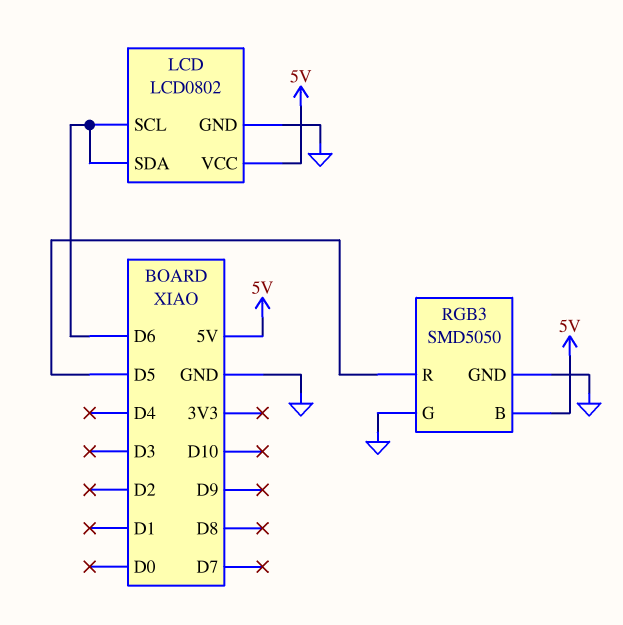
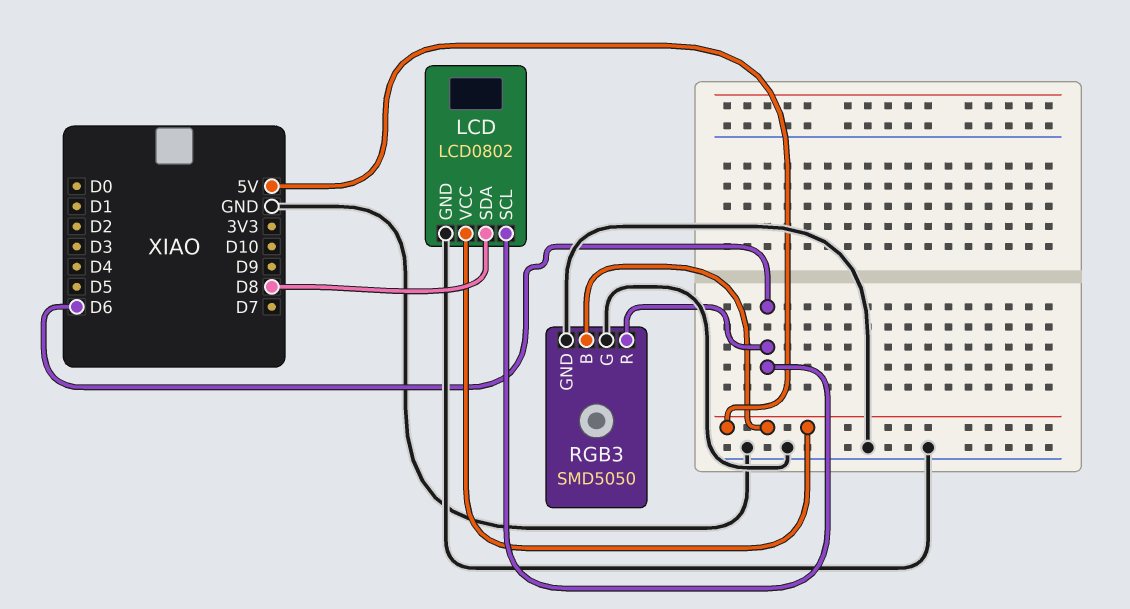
LCD pin SDA: D6 -> D8
RGB3 pin R: D5 -> D6

